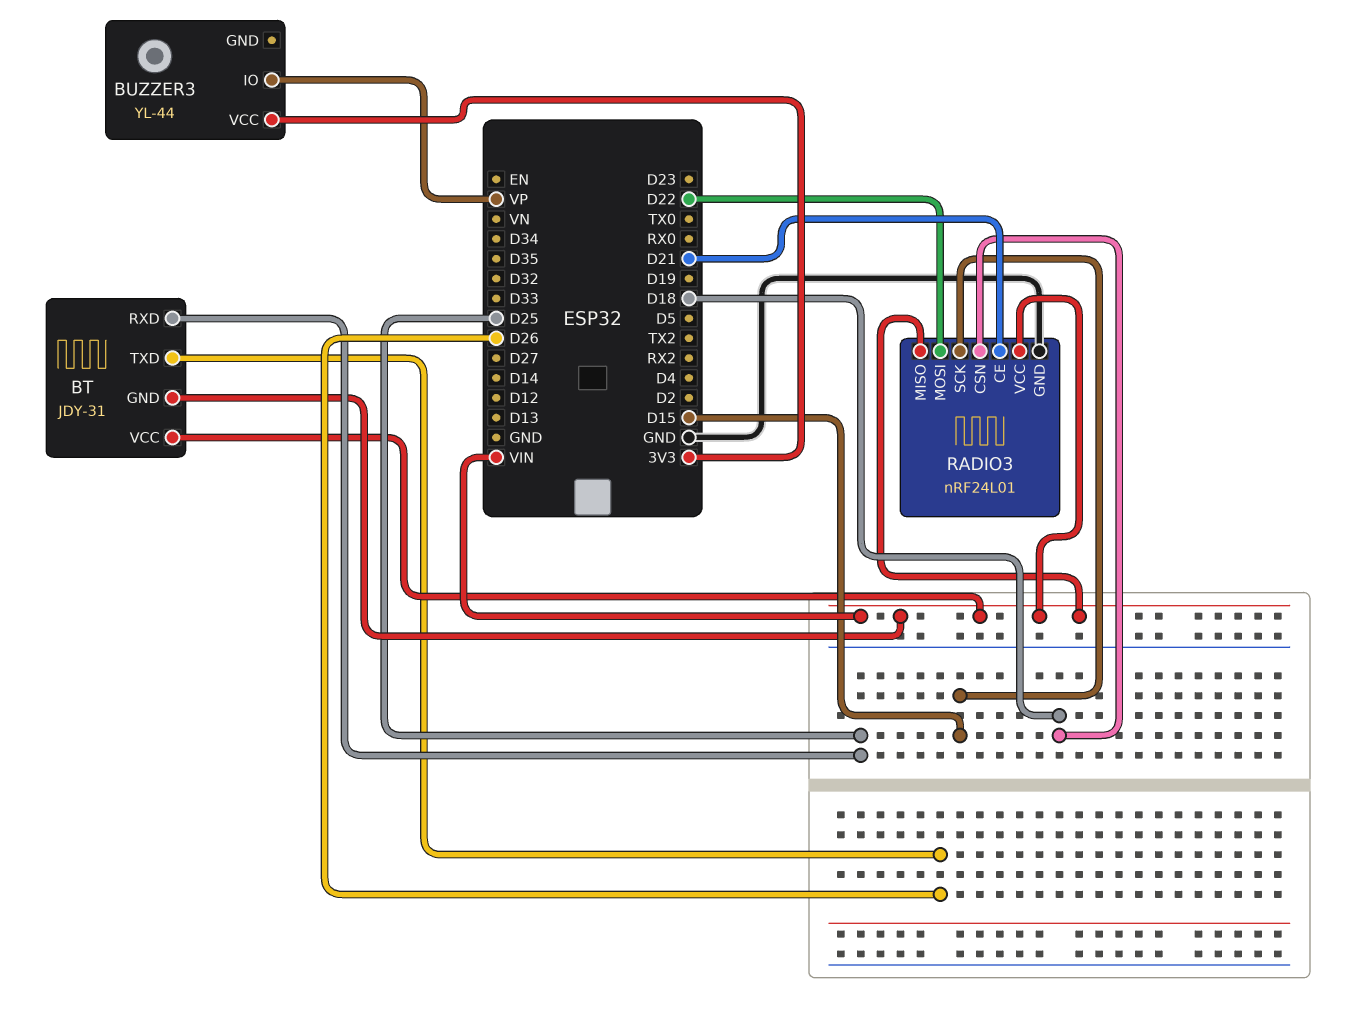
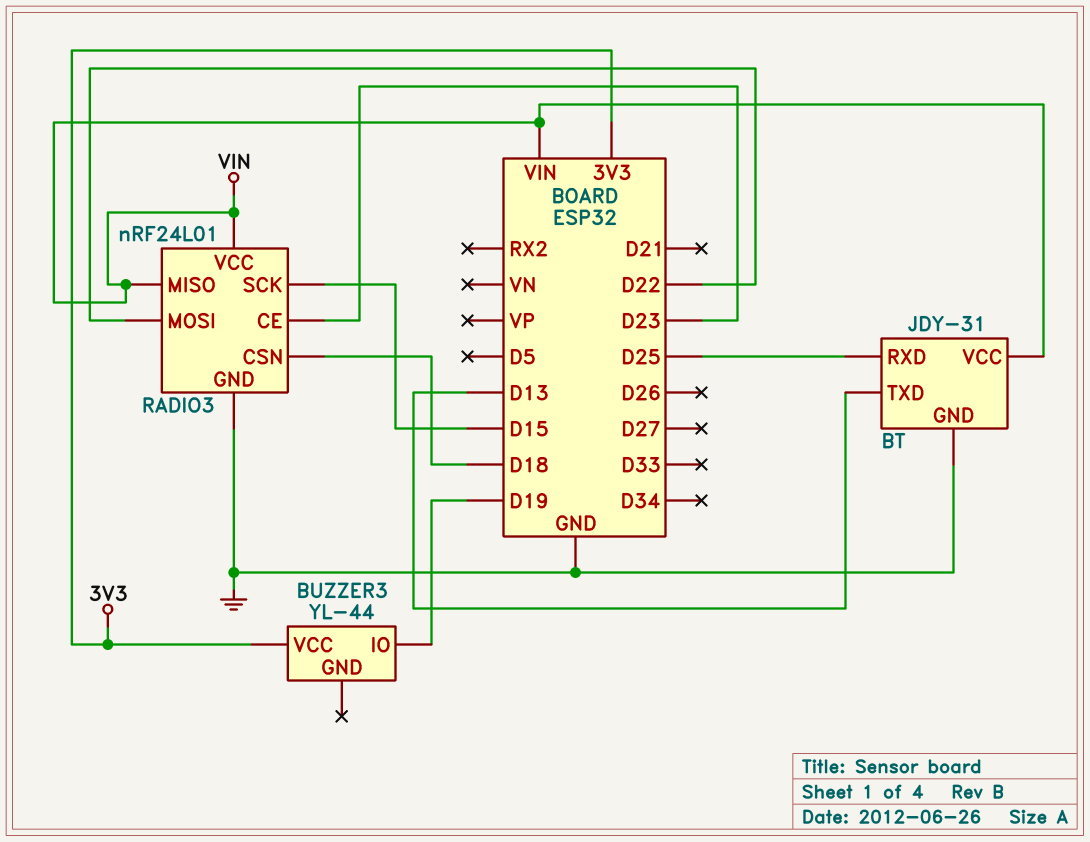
BT pin GND: VIN -> GND
BT pin TXD: D26 -> D13
BUZZER3 pin IO: VP -> D19
RADIO3 pin CE: D21 -> D23

